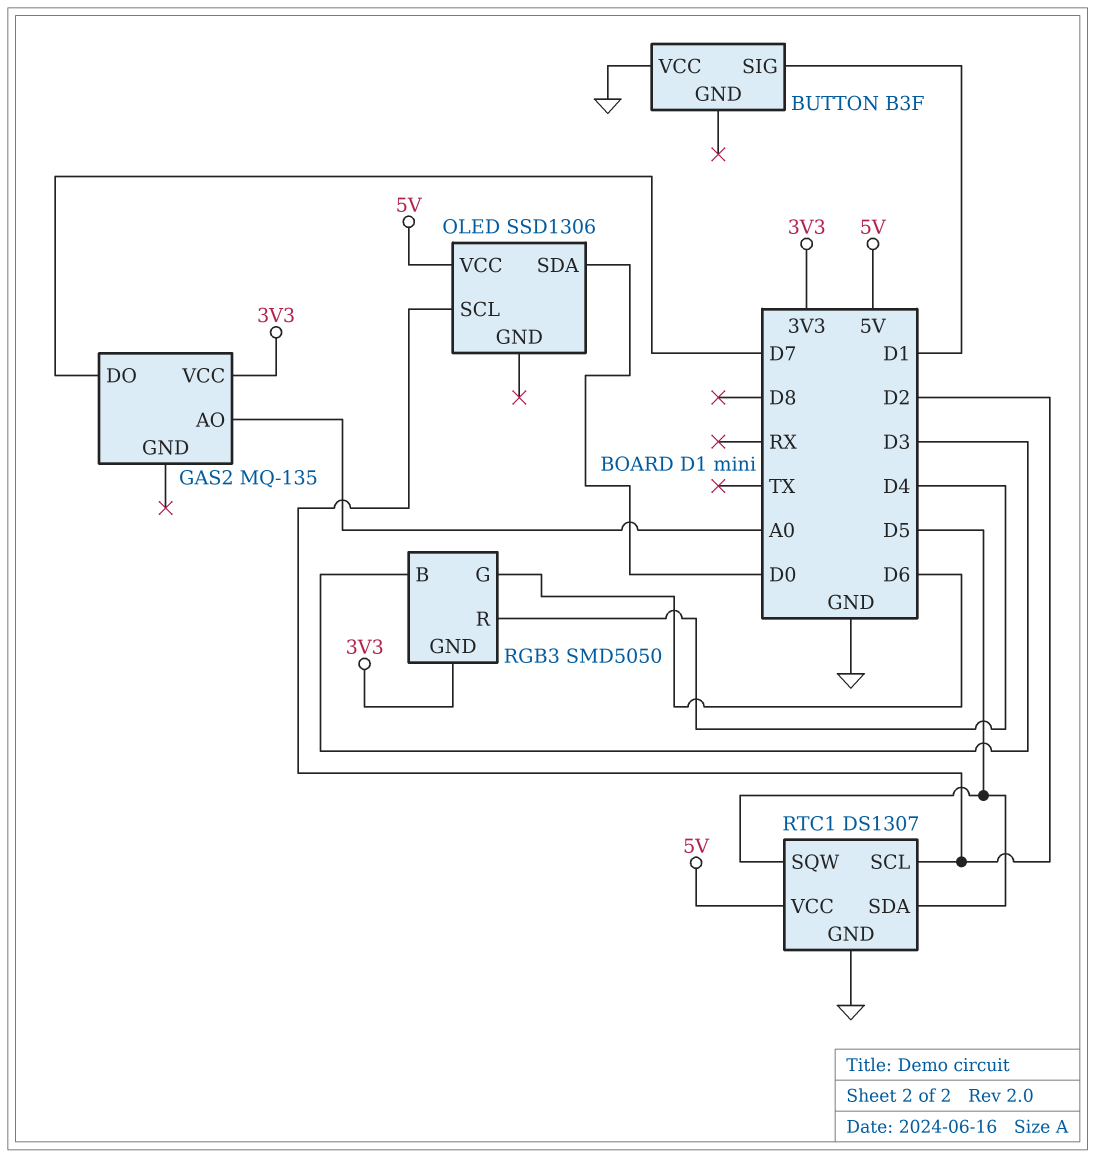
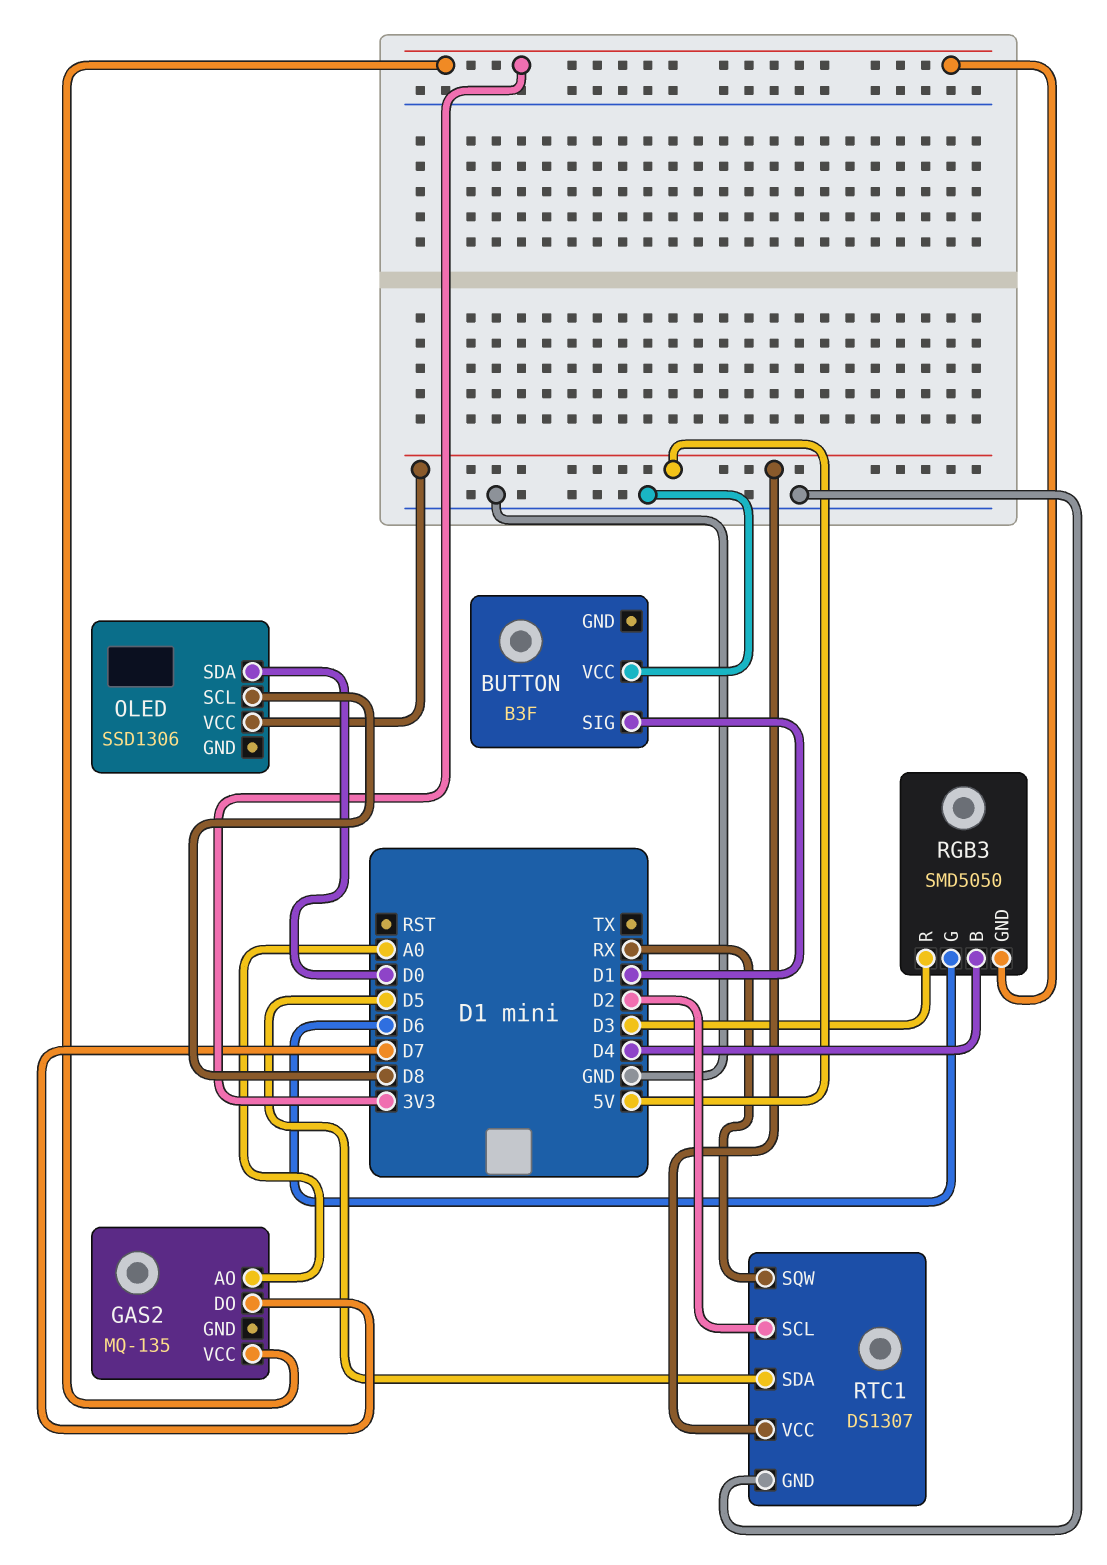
OLED pin SCL: D2 -> D8
RGB3 pin B: D3 -> D4
RGB3 pin R: D4 -> D3
RTC1 pin SQW: D5 -> RX

